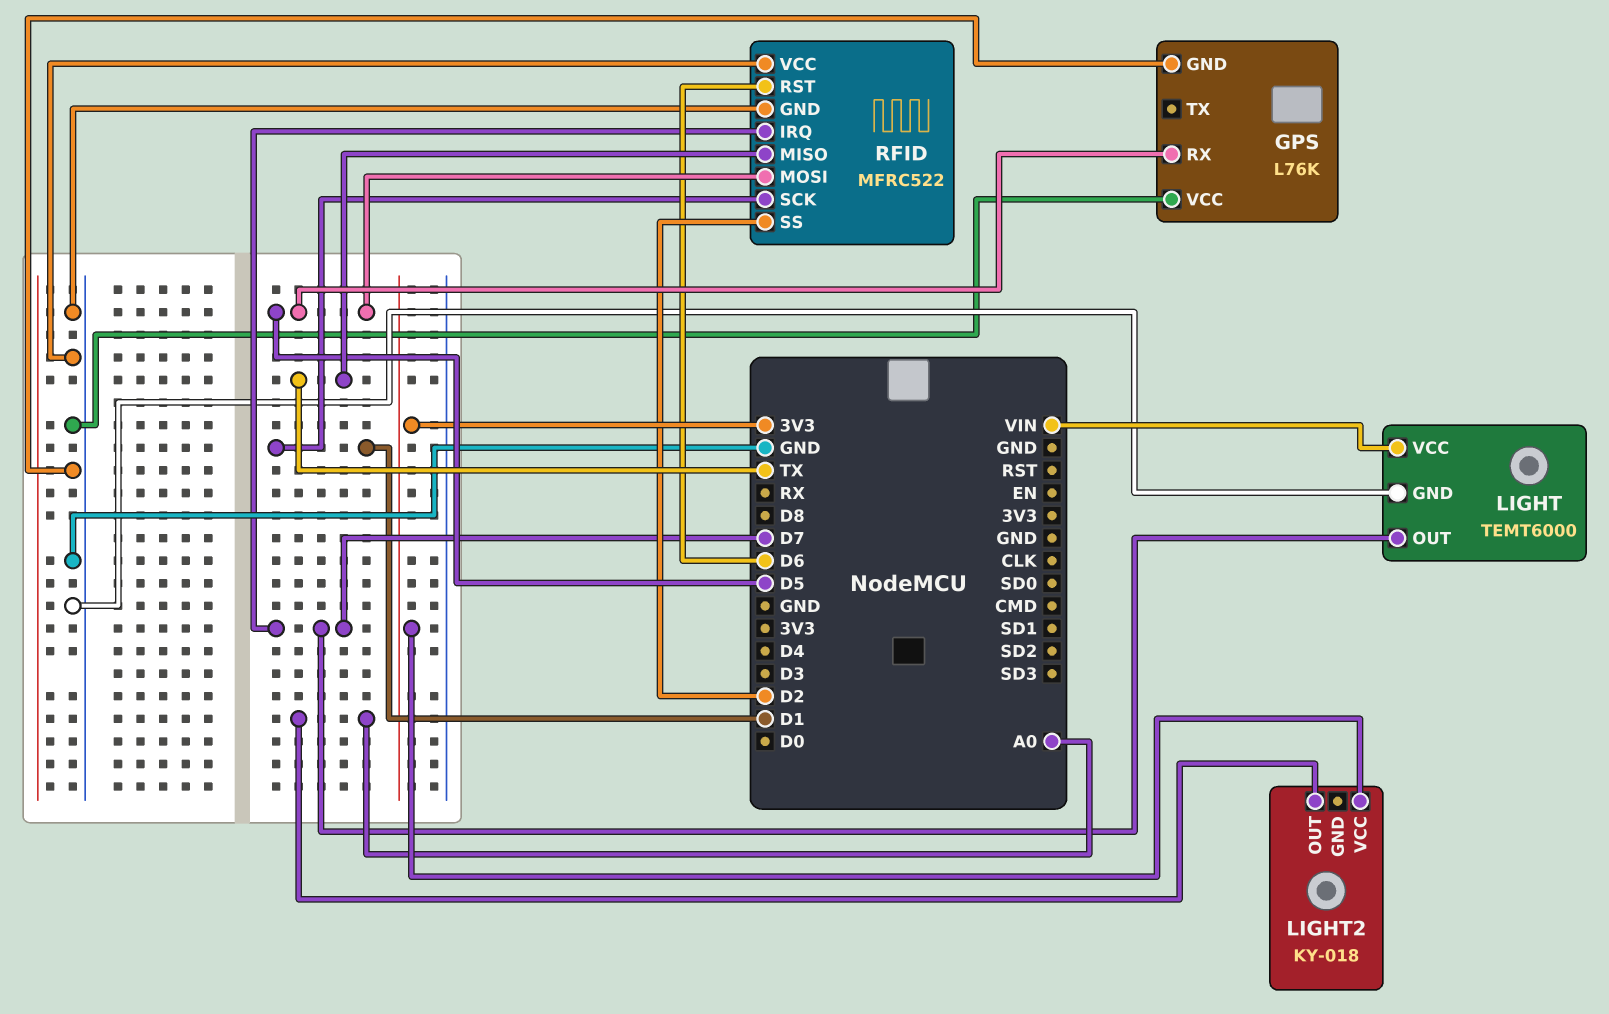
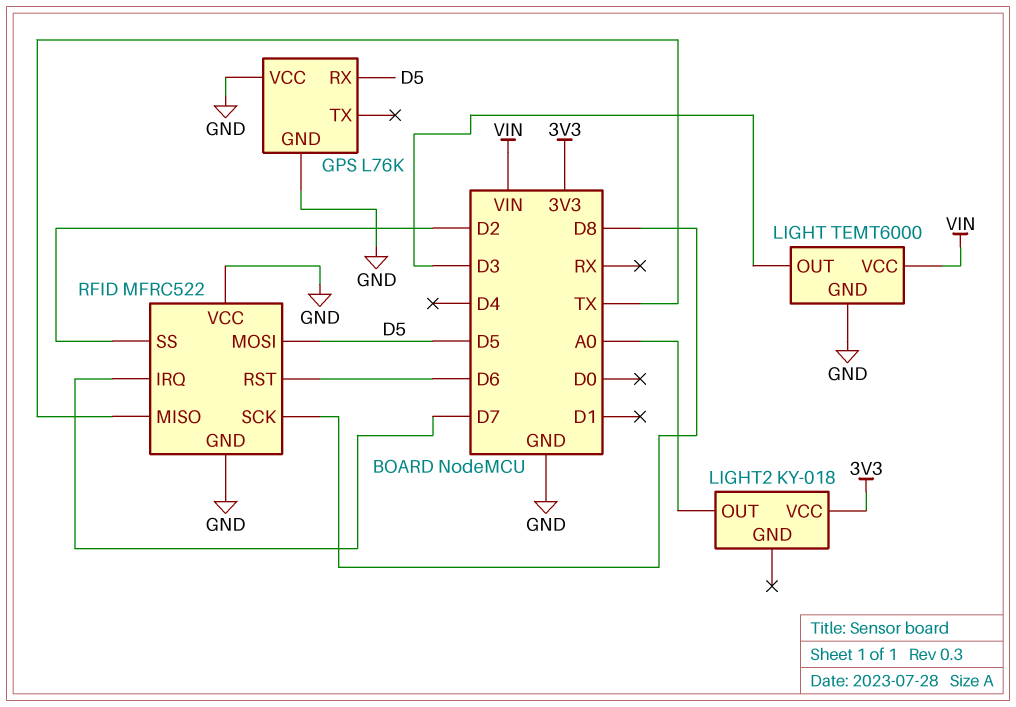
LIGHT pin OUT: D7 -> D3
RFID pin SCK: D1 -> D8

